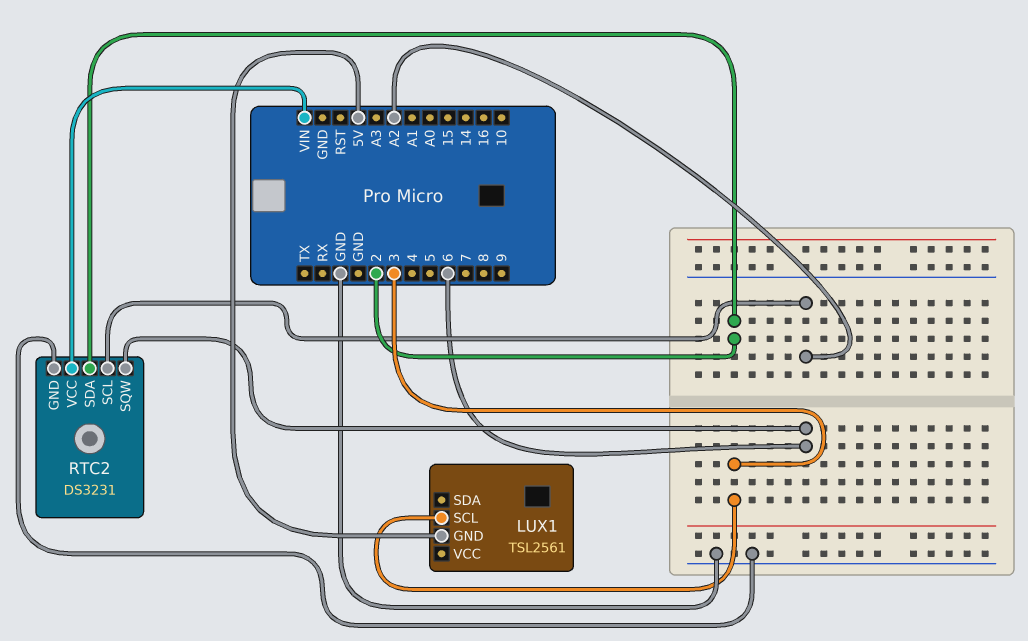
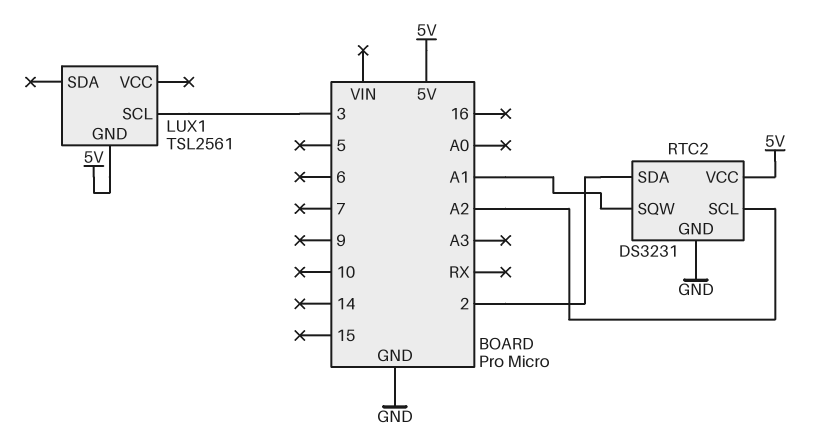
RTC2 pin SQW: 6 -> A1
RTC2 pin VCC: VIN -> 5V

